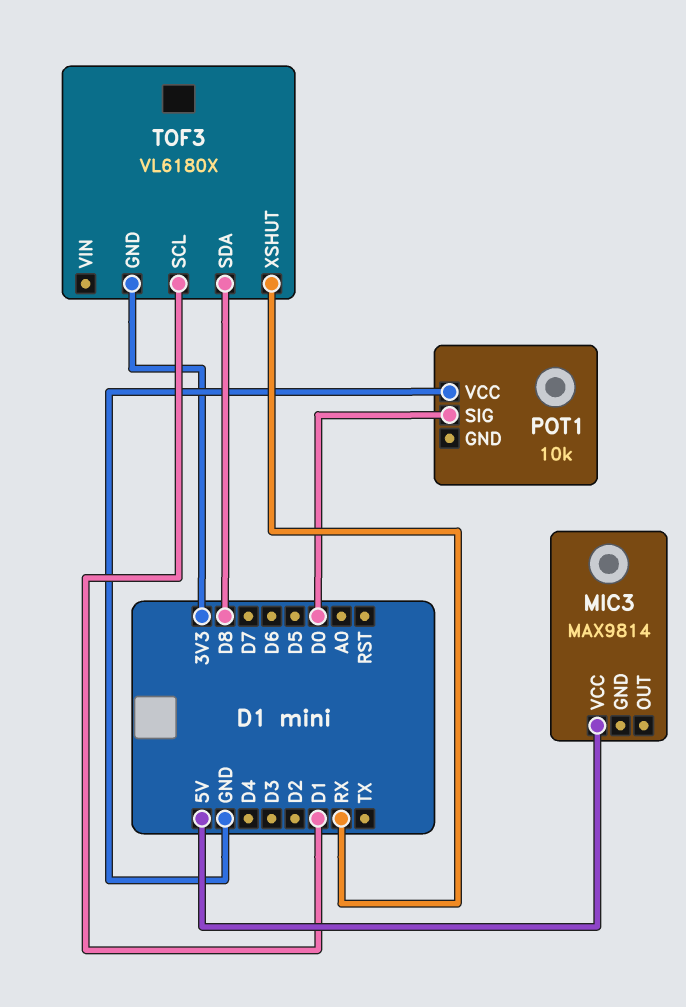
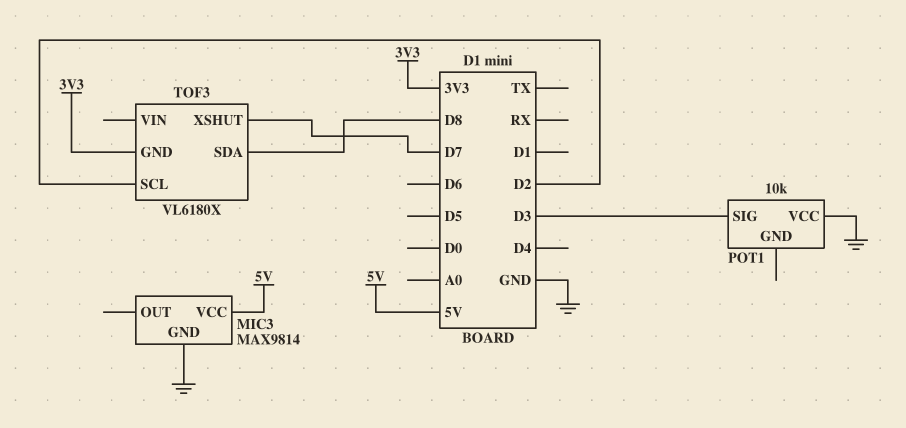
MIC3 pin GND: none -> GND
POT1 pin SIG: D0 -> D3
TOF3 pin SCL: D1 -> D2
TOF3 pin XSHUT: RX -> D7

